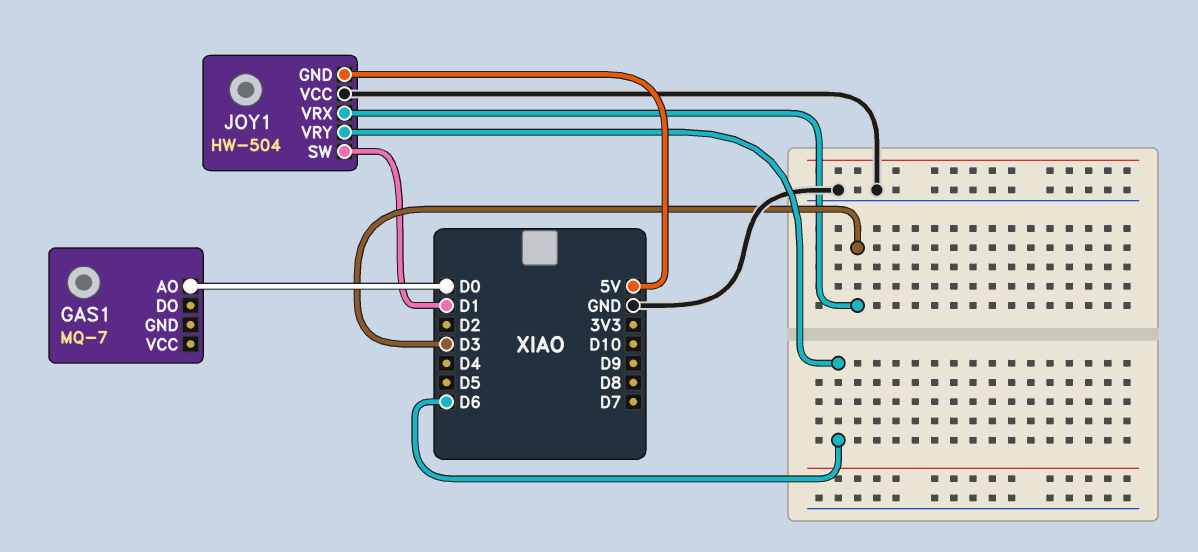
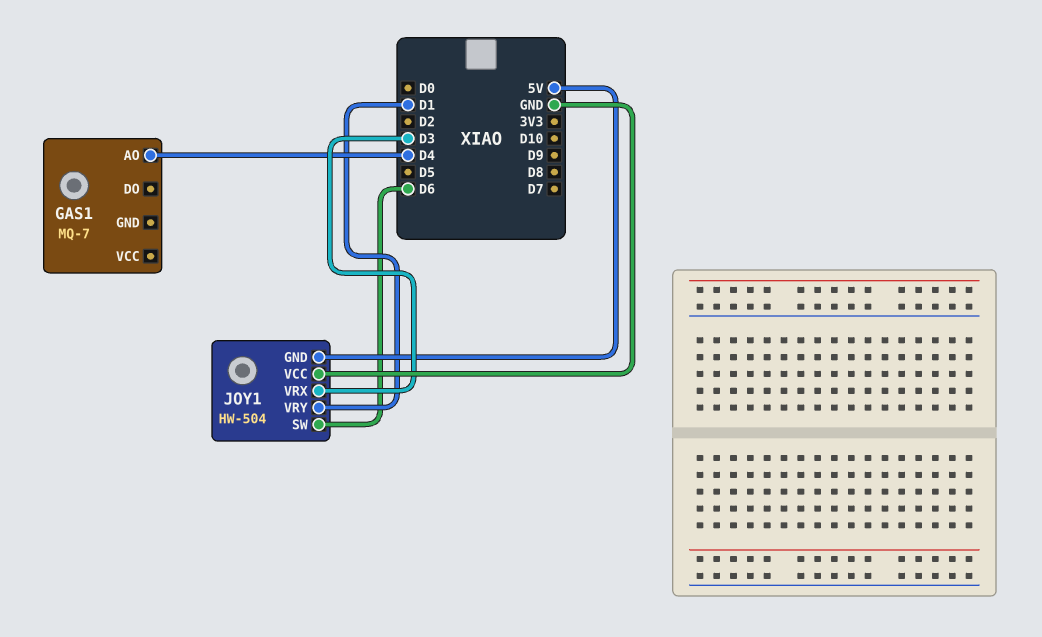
GAS1 pin AO: D0 -> D4
JOY1 pin SW: D1 -> D6
JOY1 pin VRY: D6 -> D1

